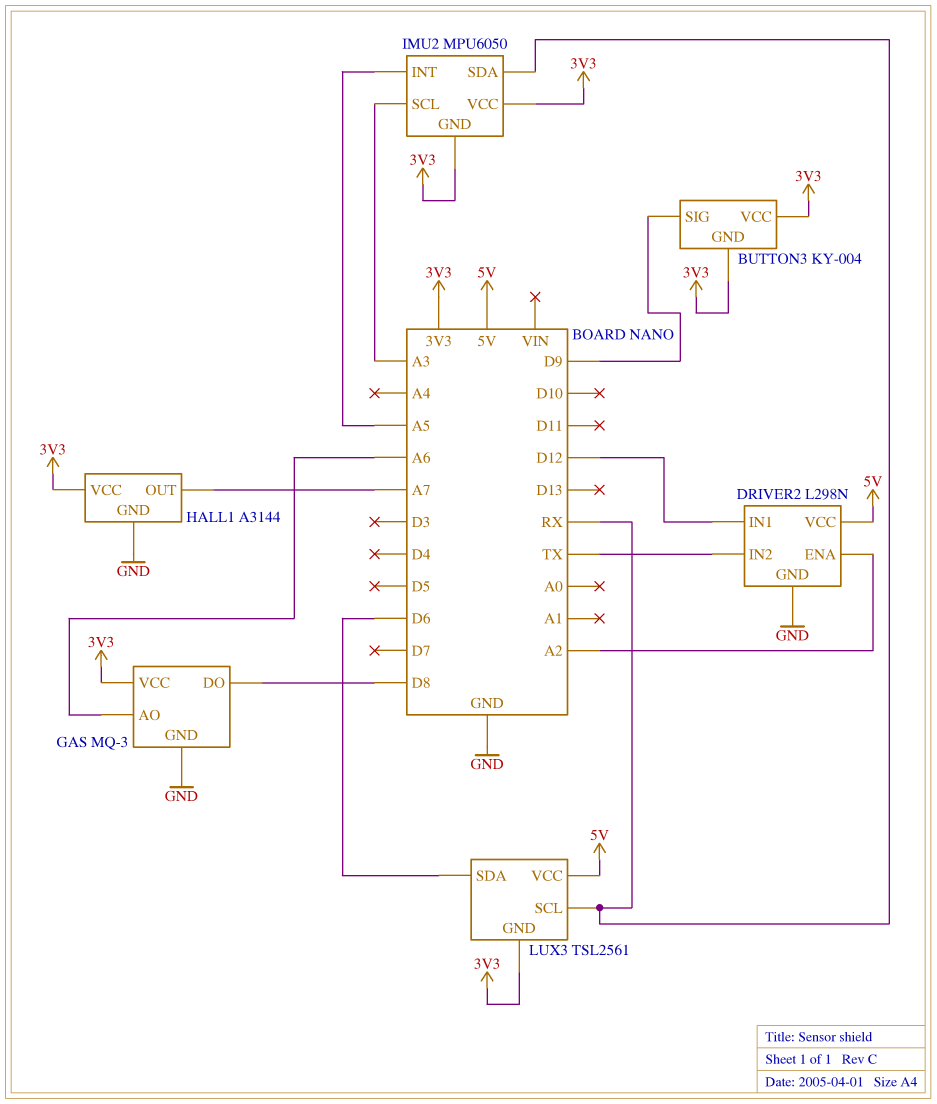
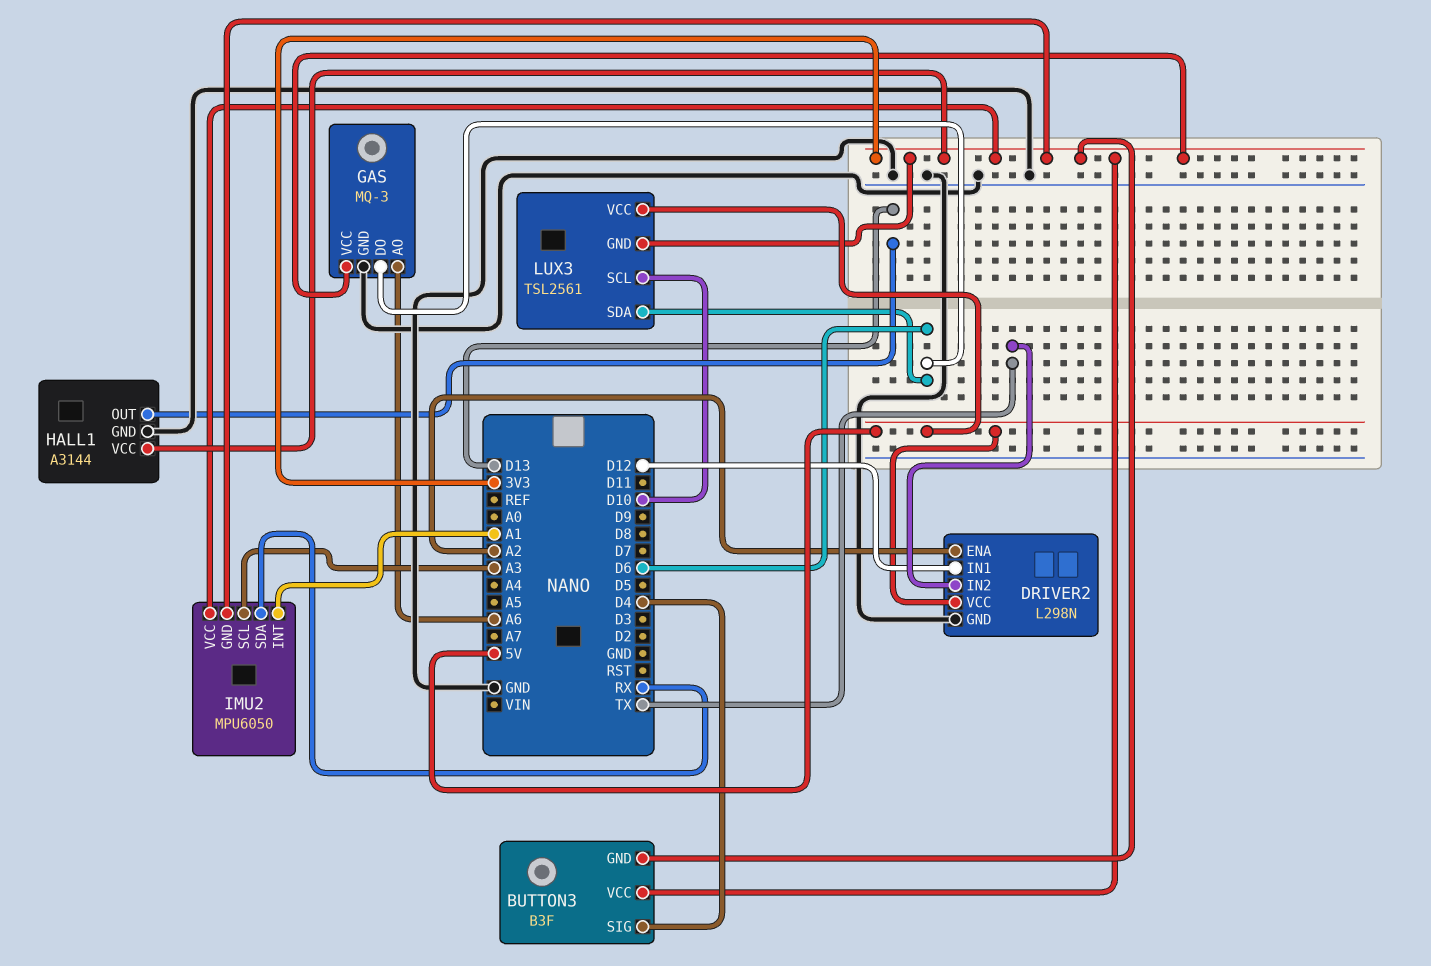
BUTTON3: KY-004 -> B3F
BUTTON3 pin SIG: D9 -> D4
GAS pin DO: D8 -> D6
HALL1 pin OUT: A7 -> D13
IMU2 pin INT: A5 -> A1
LUX3 pin SCL: RX -> D10

